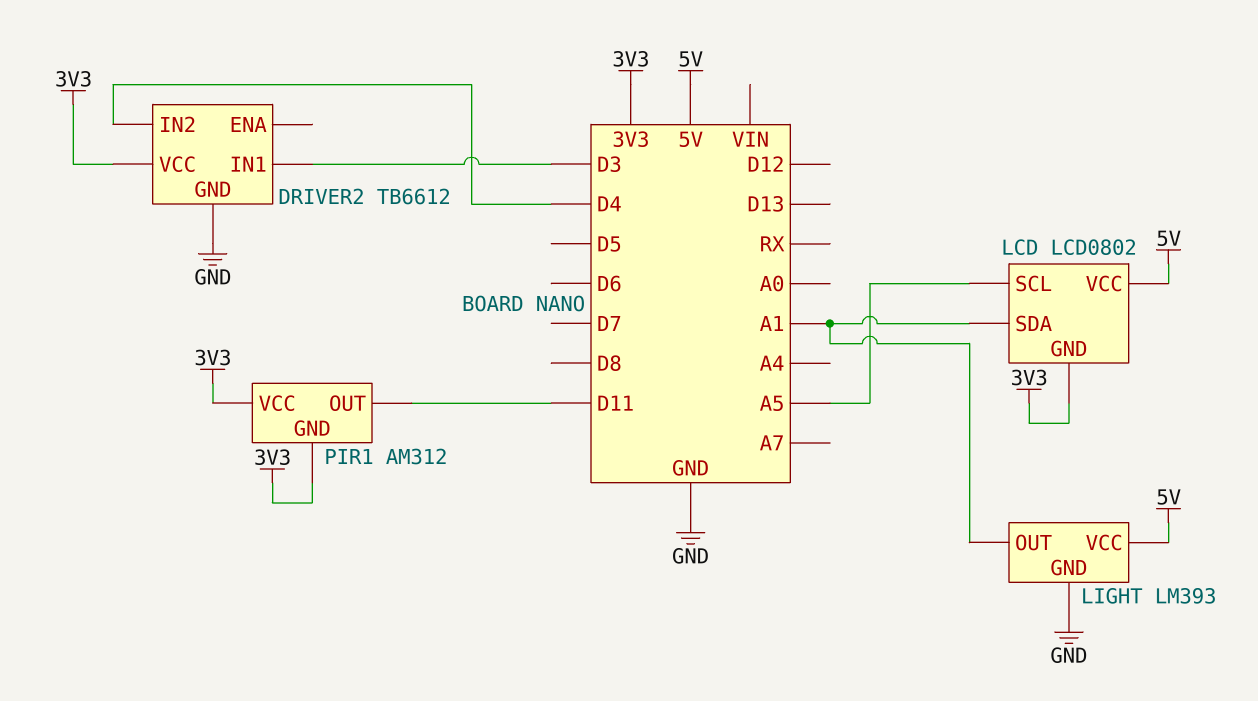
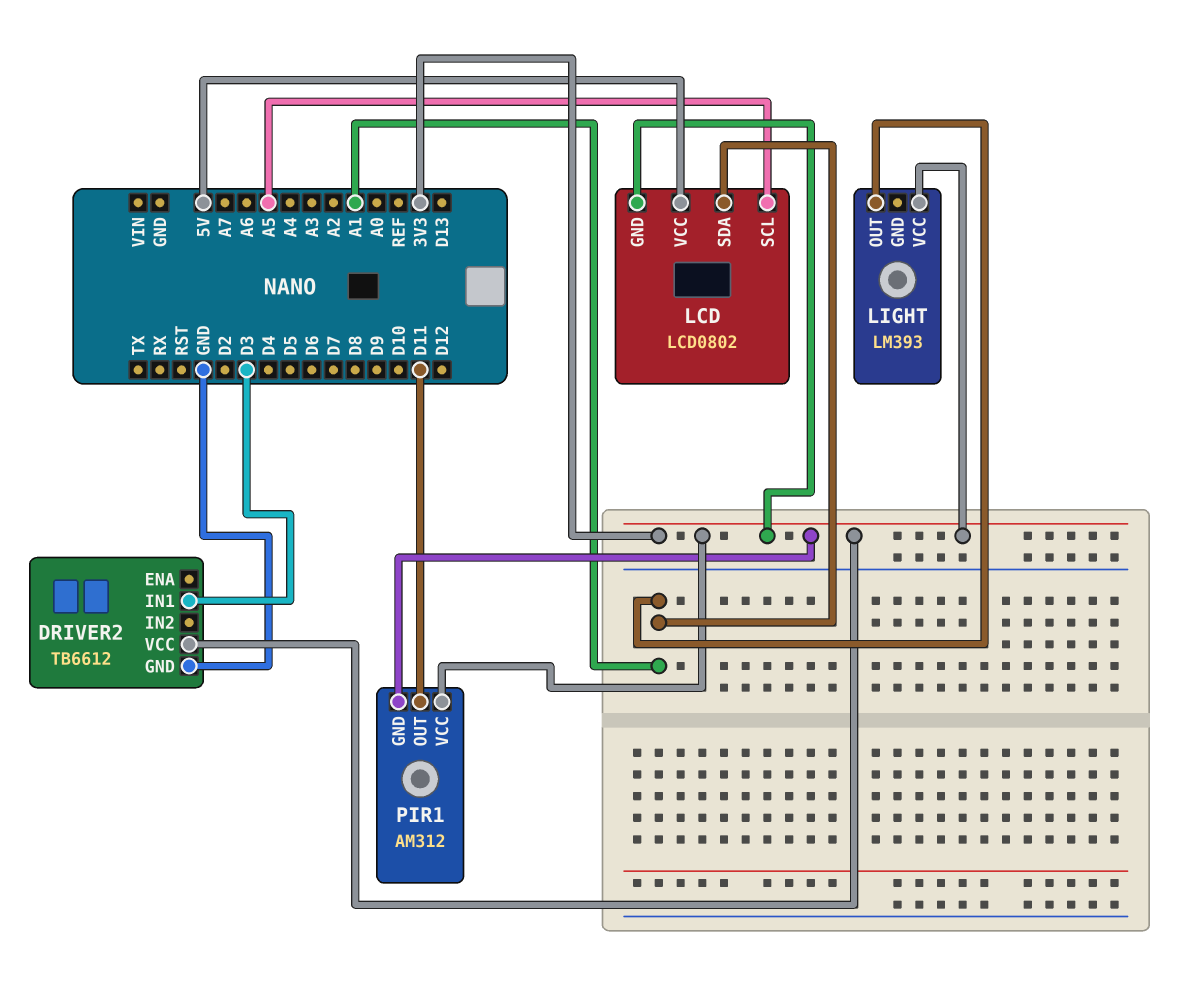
DRIVER2 pin IN2: D4 -> none
LIGHT pin GND: GND -> none
LIGHT pin VCC: 5V -> 3V3

